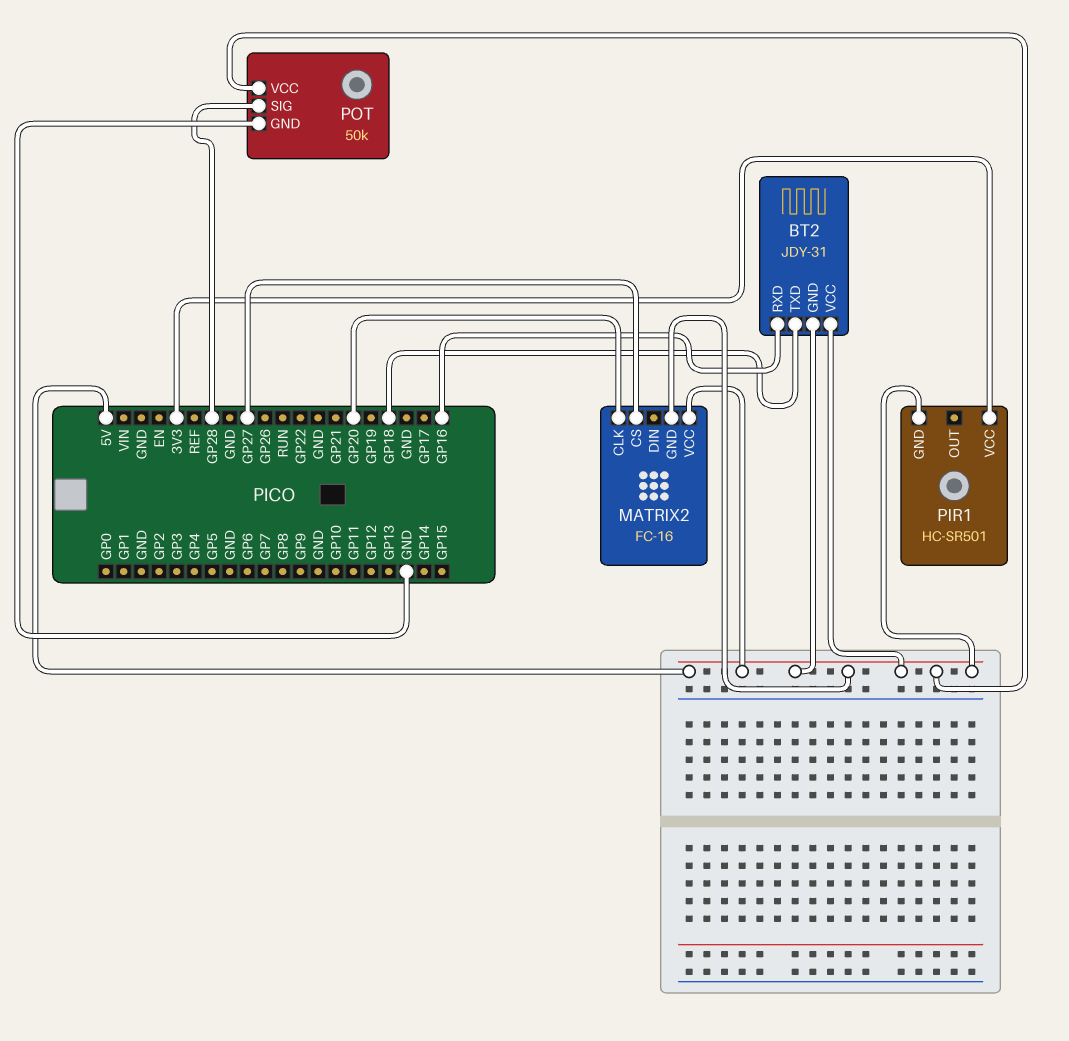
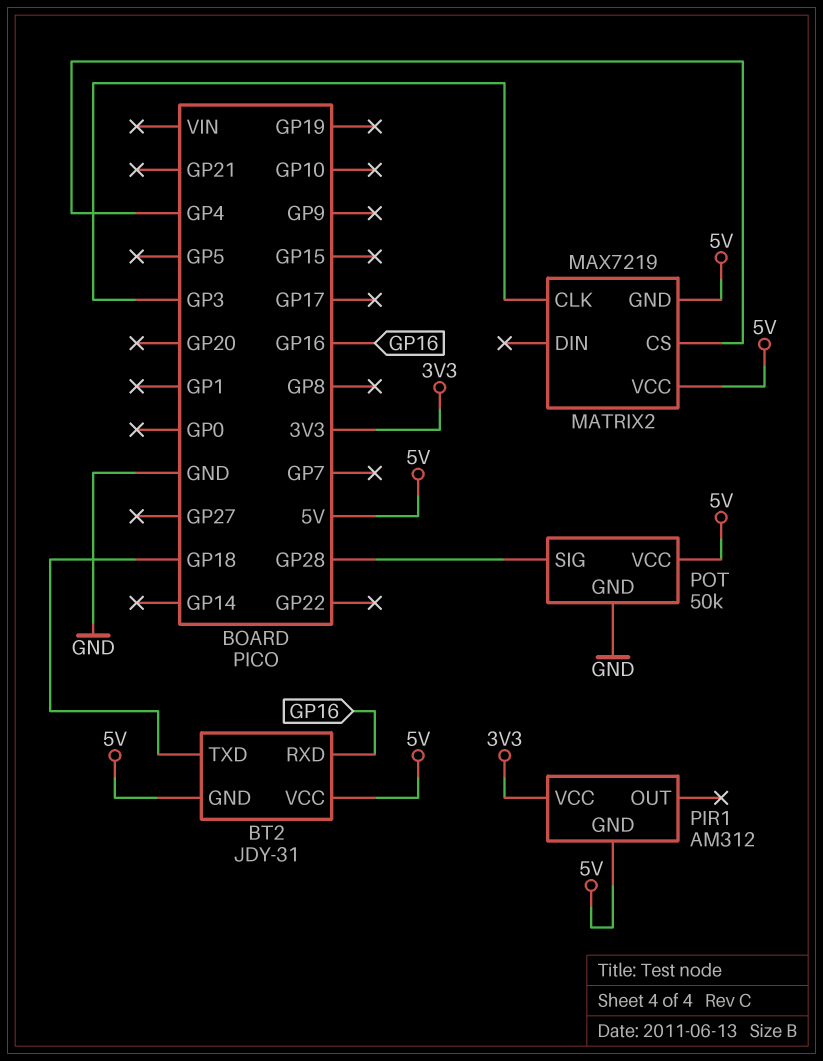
MATRIX2: FC-16 -> MAX7219
MATRIX2 pin CLK: GP20 -> GP3
MATRIX2 pin CS: GP27 -> GP4
PIR1: HC-SR501 -> AM312

